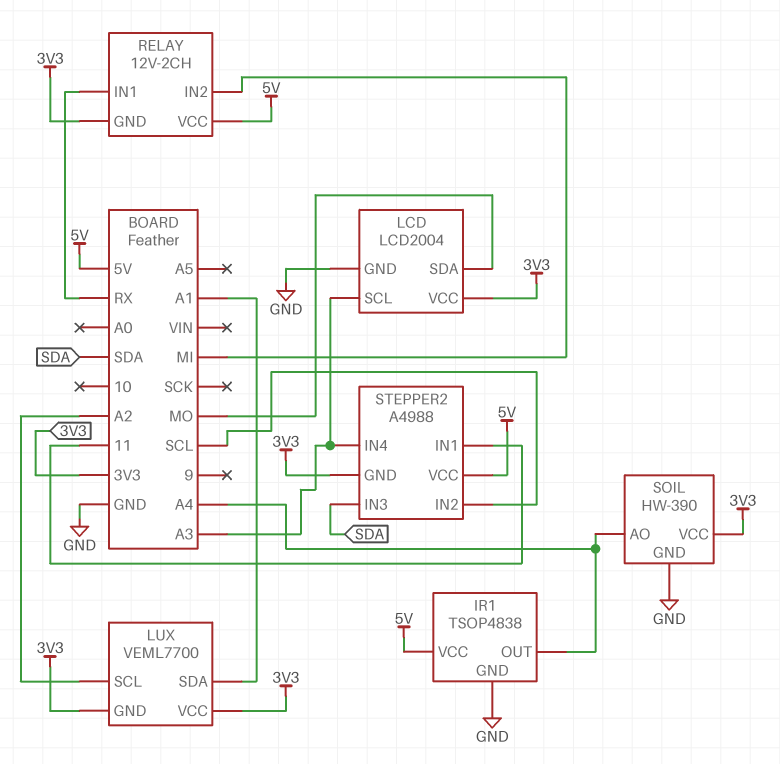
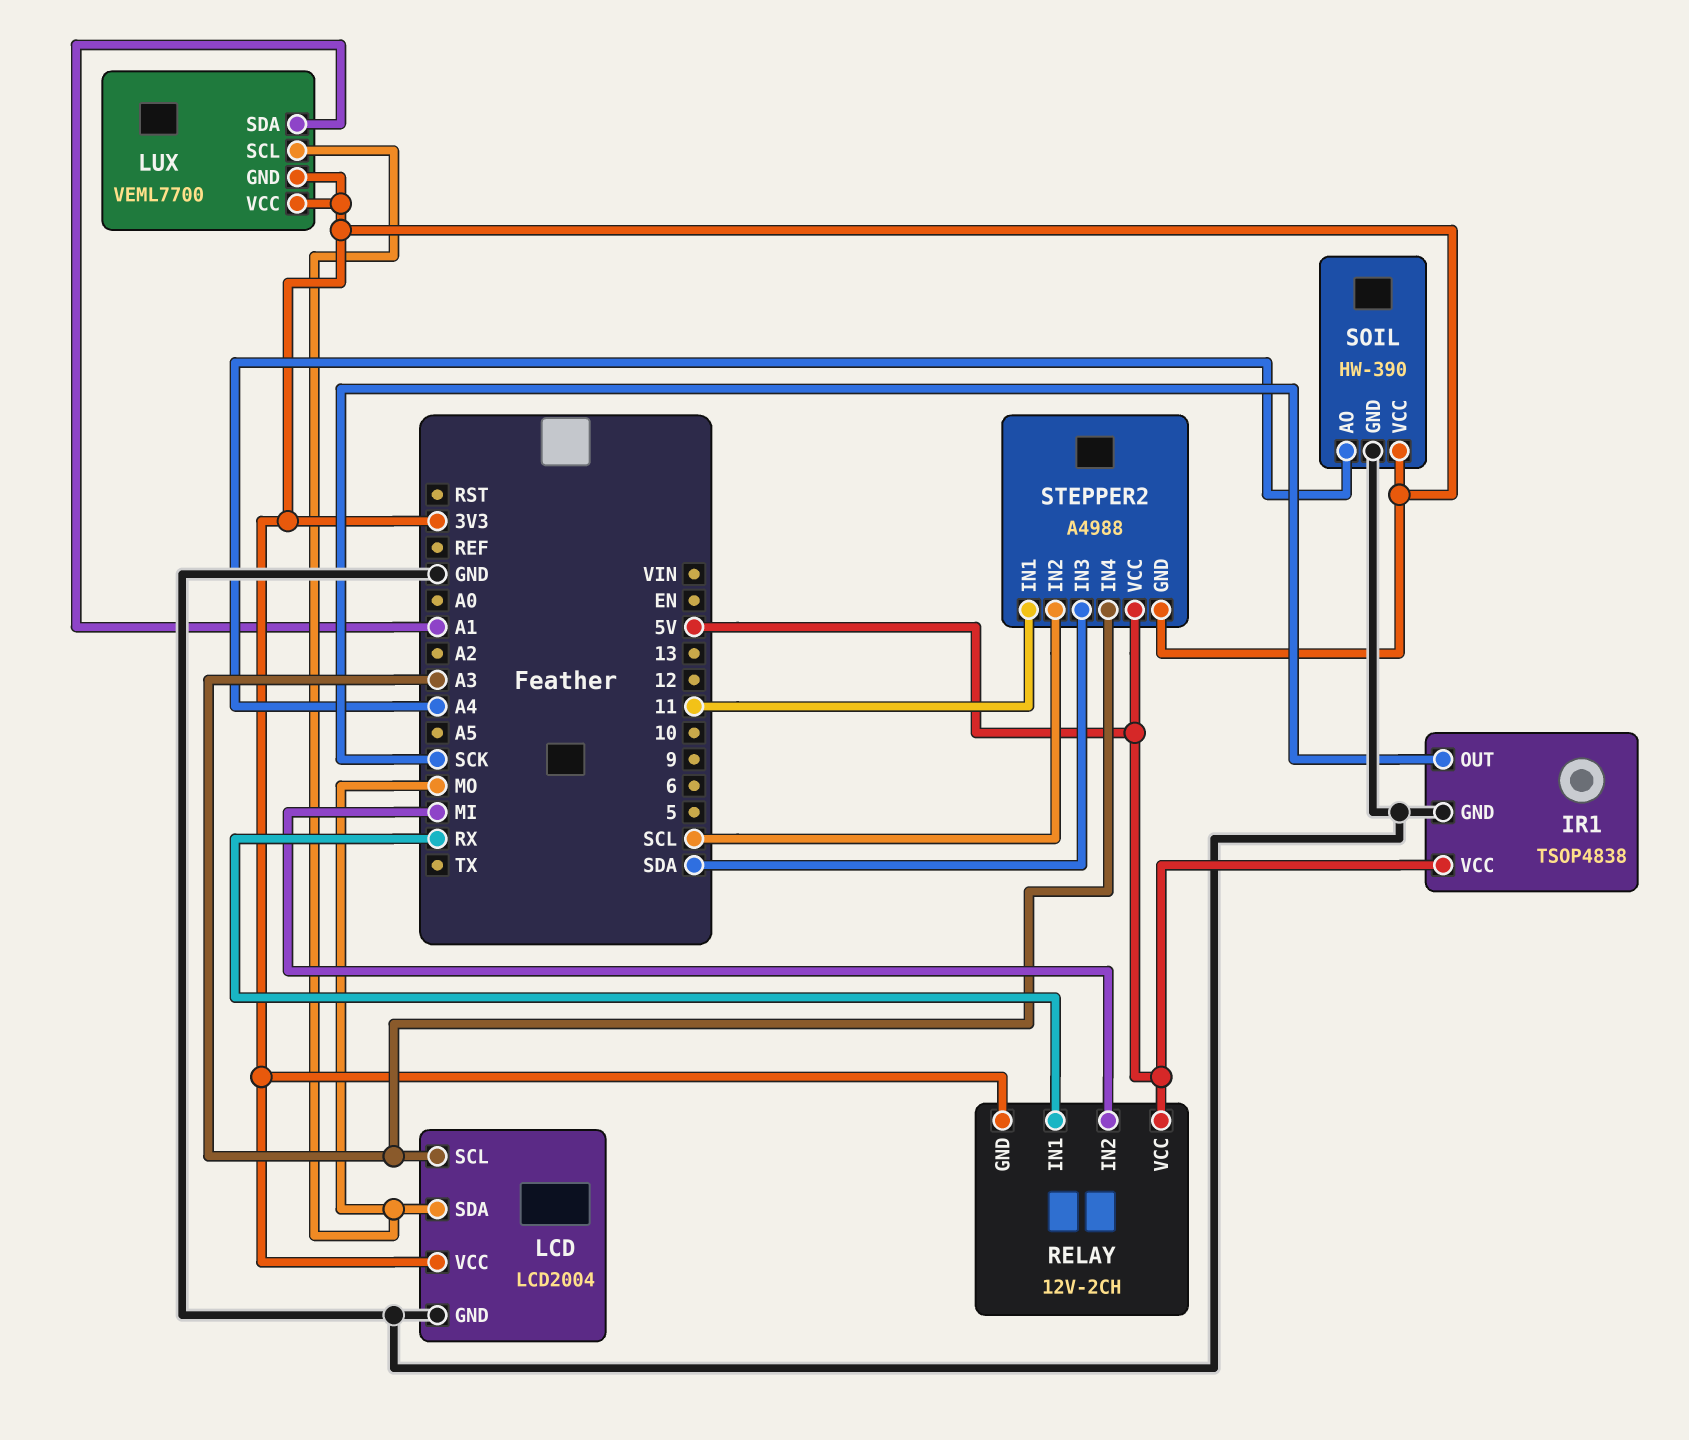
IR1 pin OUT: A4 -> SCK
LUX pin SCL: A2 -> MO

